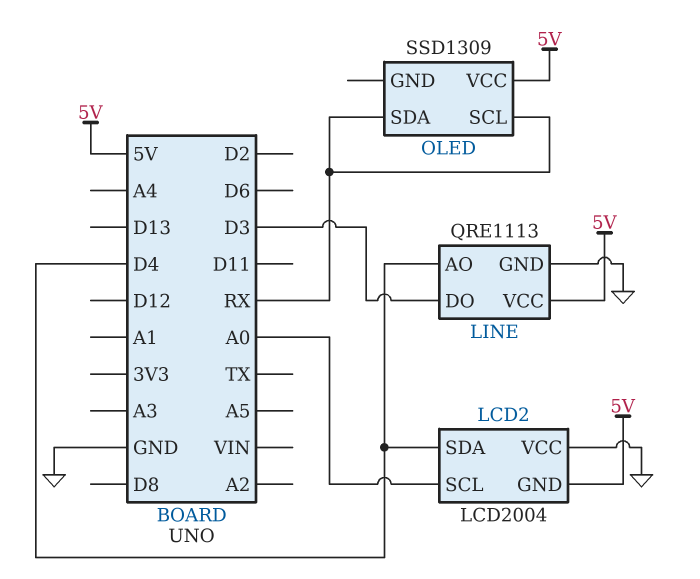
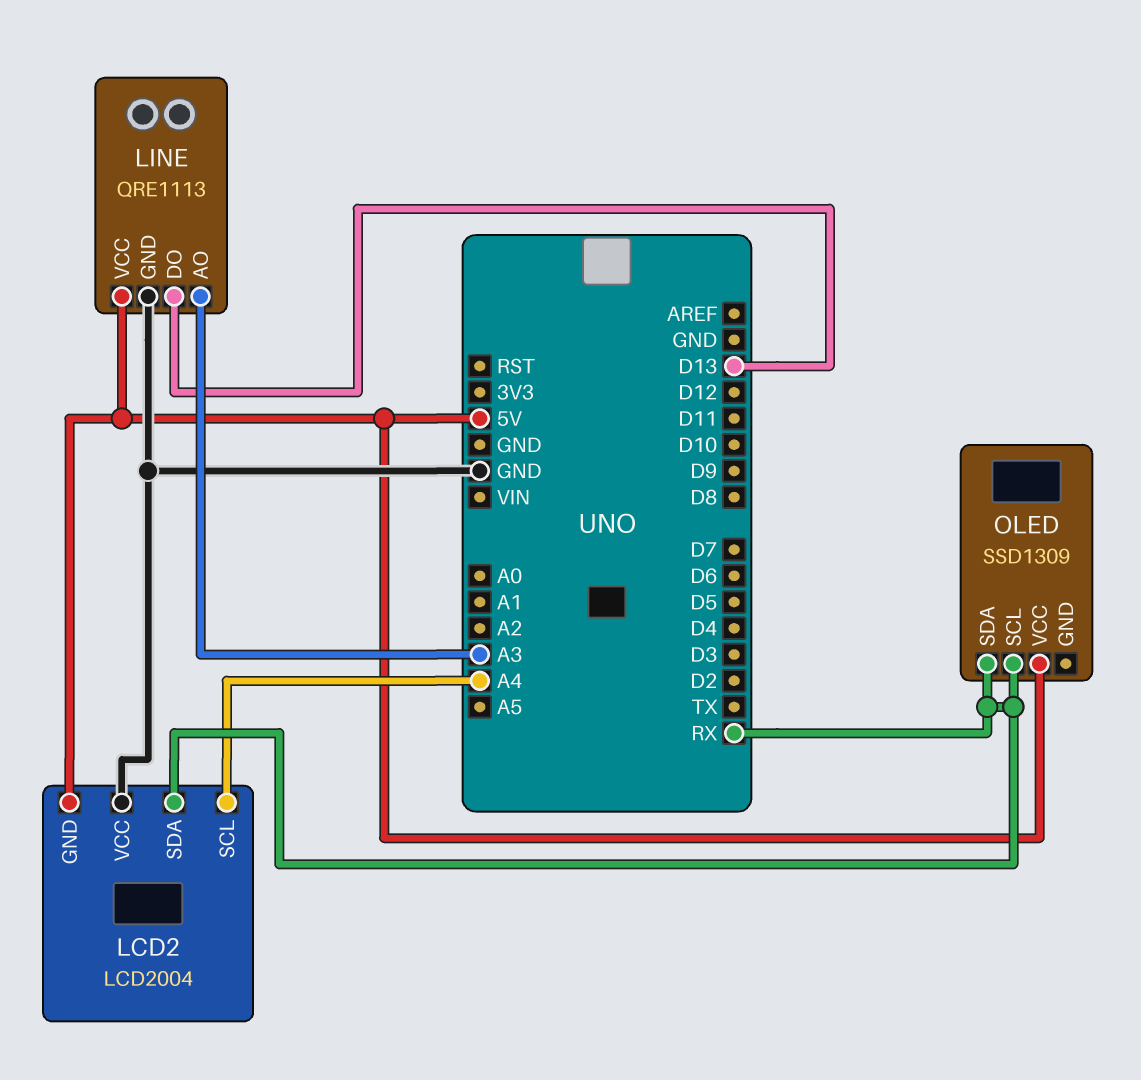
LCD2 pin SCL: A0 -> A4
LCD2 pin SDA: D4 -> RX
LINE pin AO: D4 -> A3
LINE pin DO: D3 -> D13

